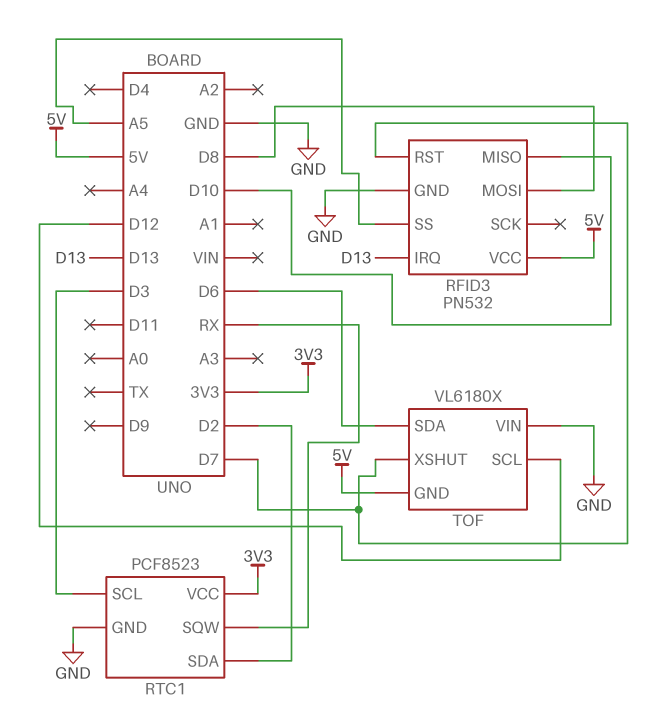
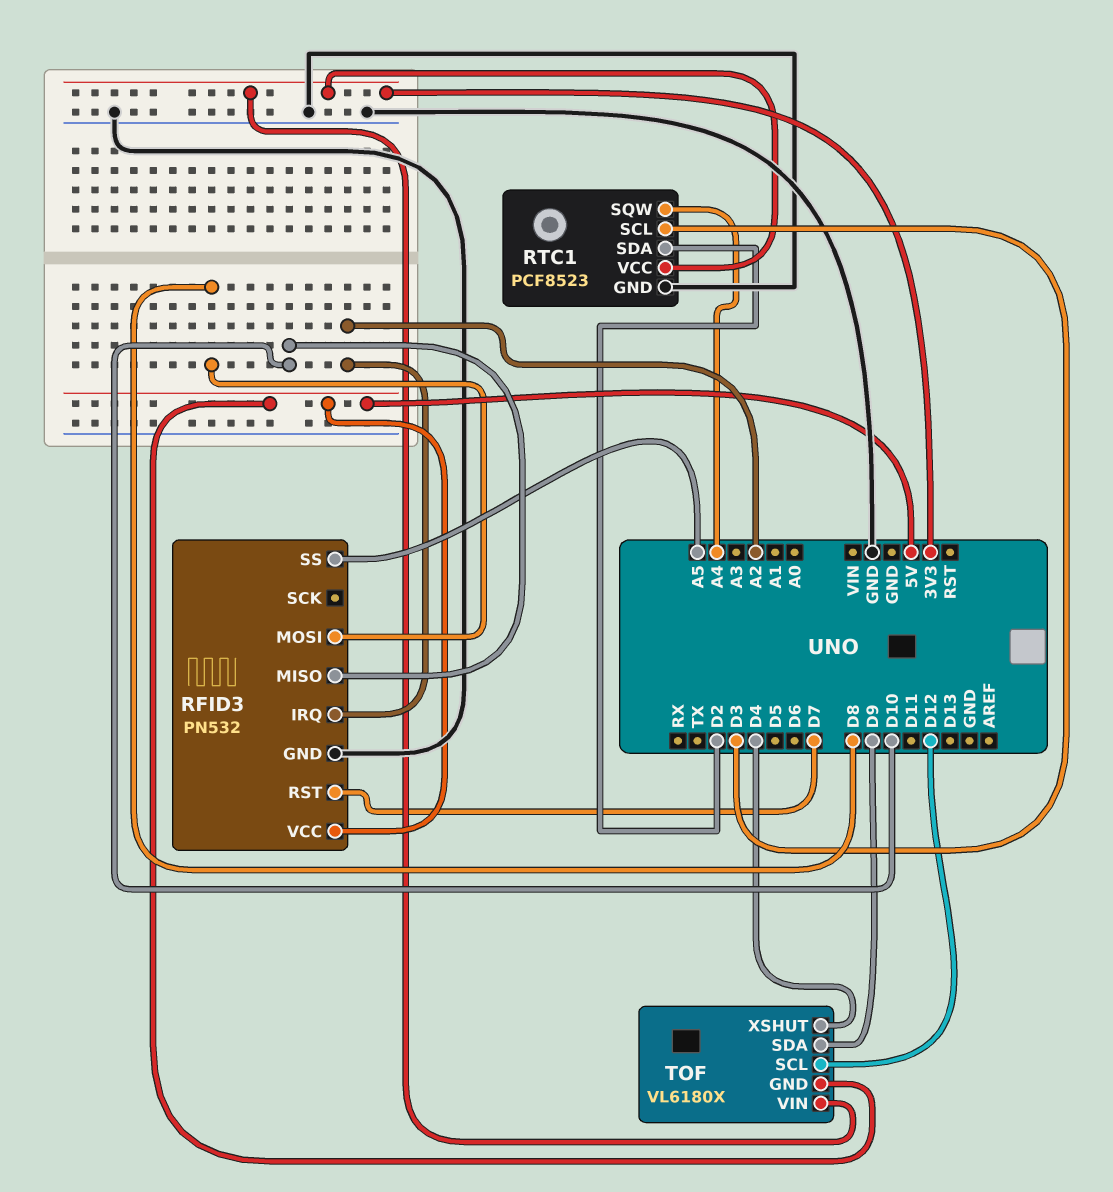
RFID3 pin IRQ: D13 -> A2
RTC1 pin SQW: RX -> A4
TOF pin SDA: D6 -> D9
TOF pin VIN: GND -> 3V3
TOF pin XSHUT: D7 -> D4

